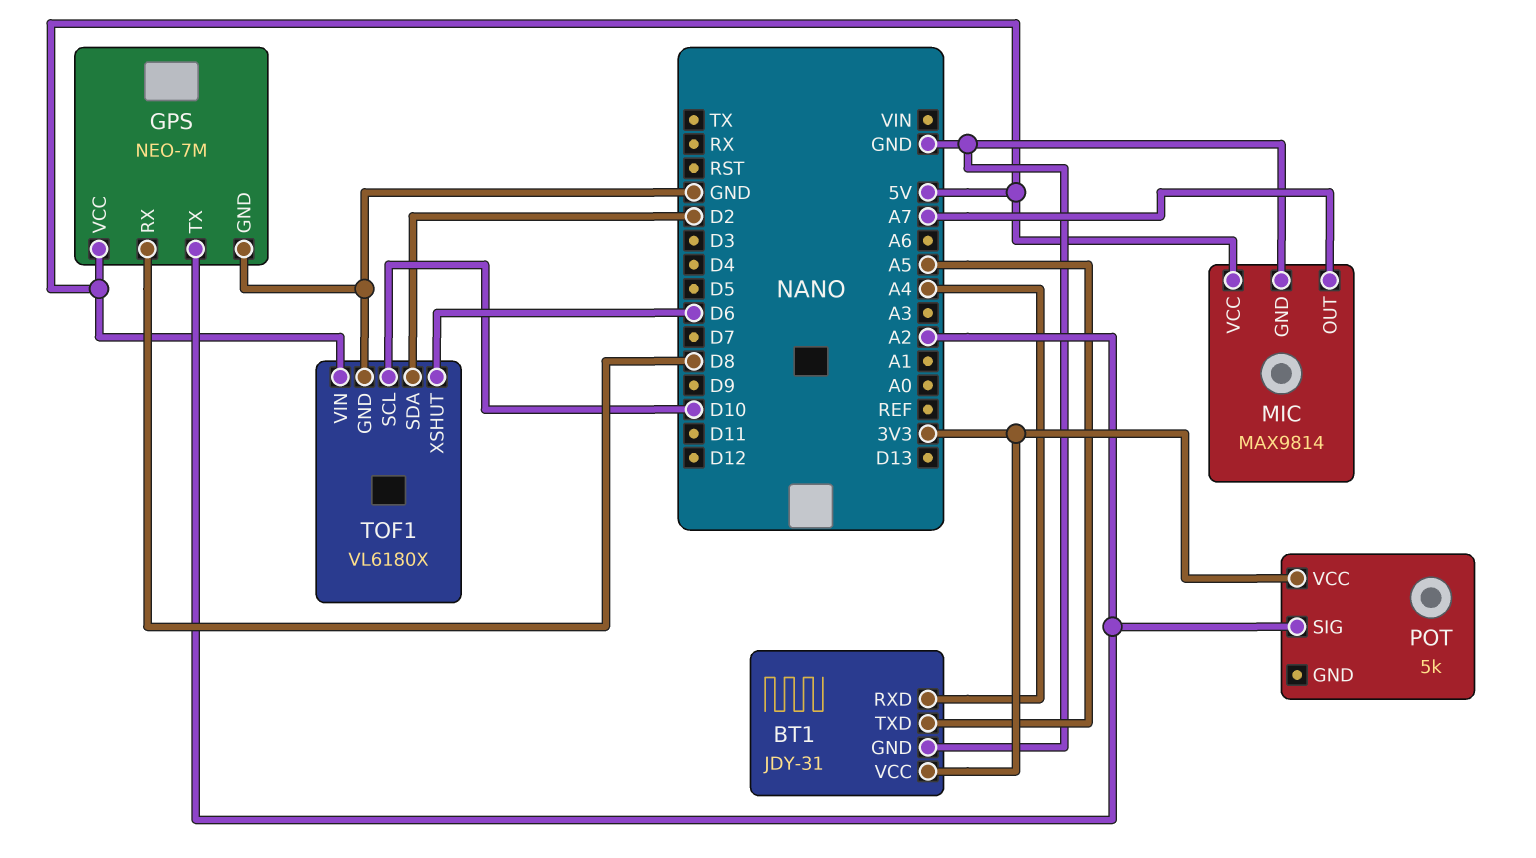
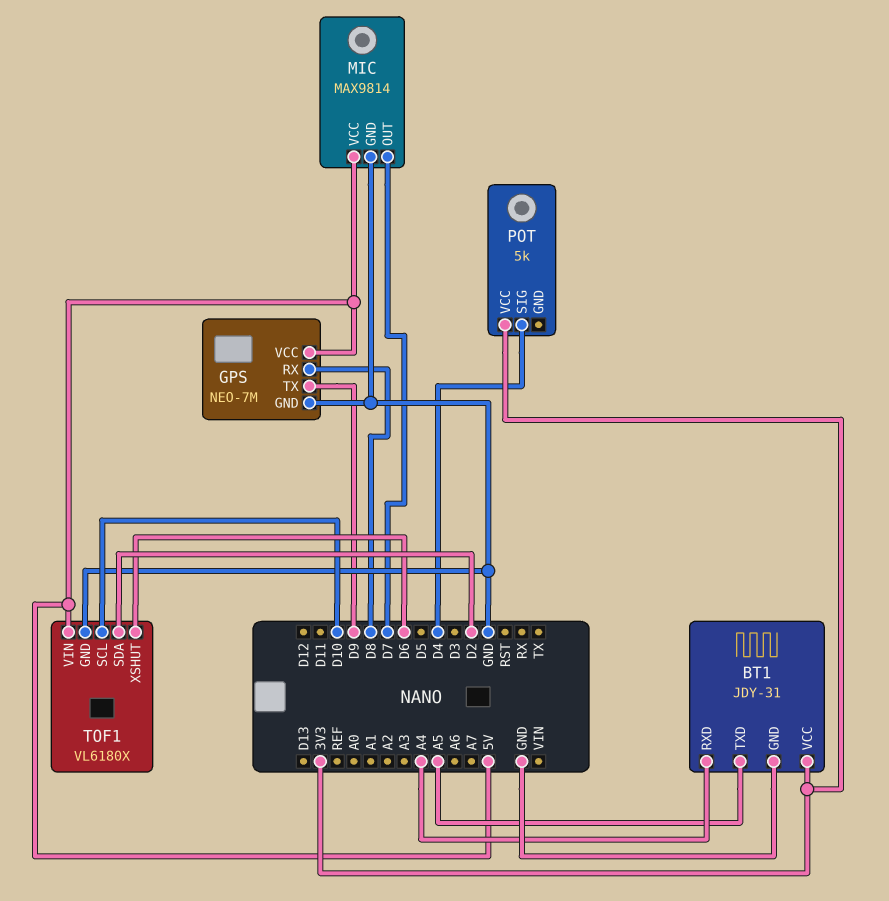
GPS pin TX: A2 -> D9
MIC pin OUT: A7 -> D7
POT pin SIG: A2 -> D4

